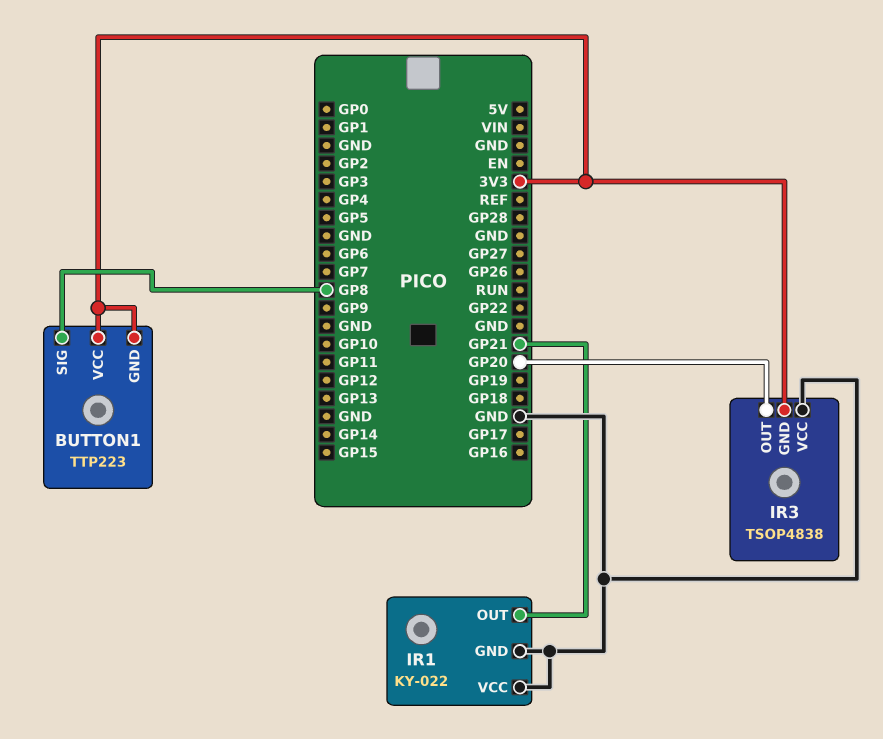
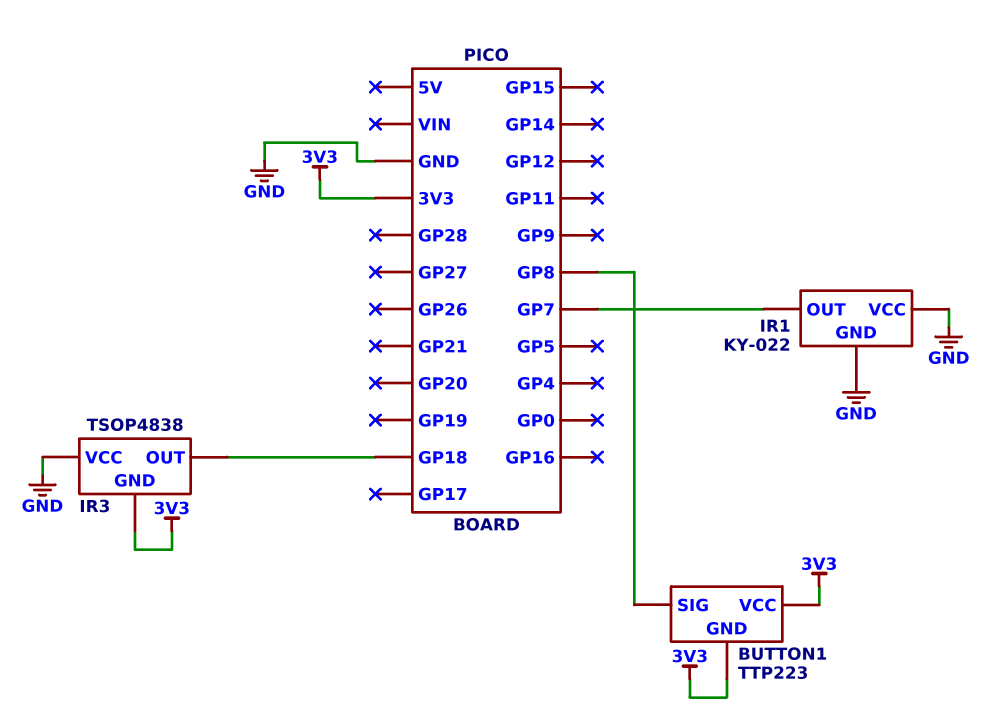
IR1 pin OUT: GP21 -> GP7
IR3 pin OUT: GP20 -> GP18

